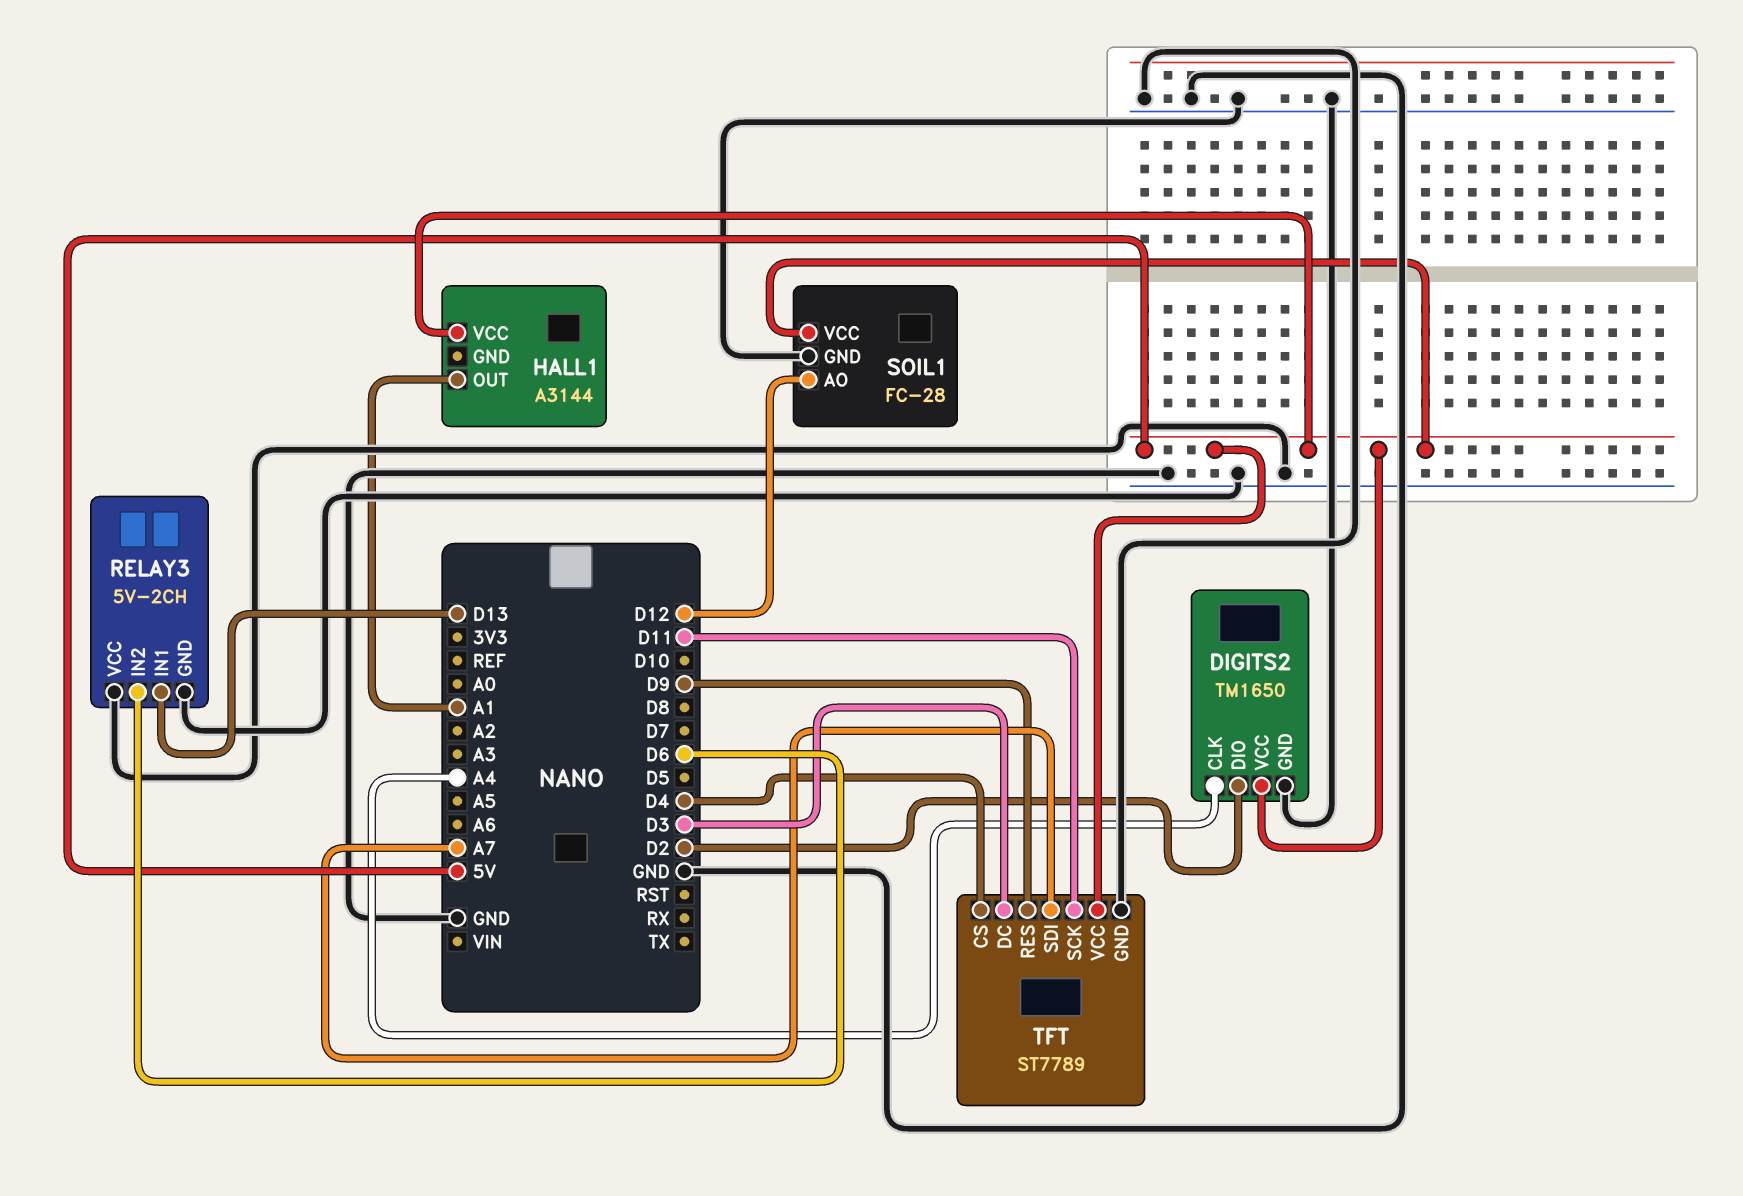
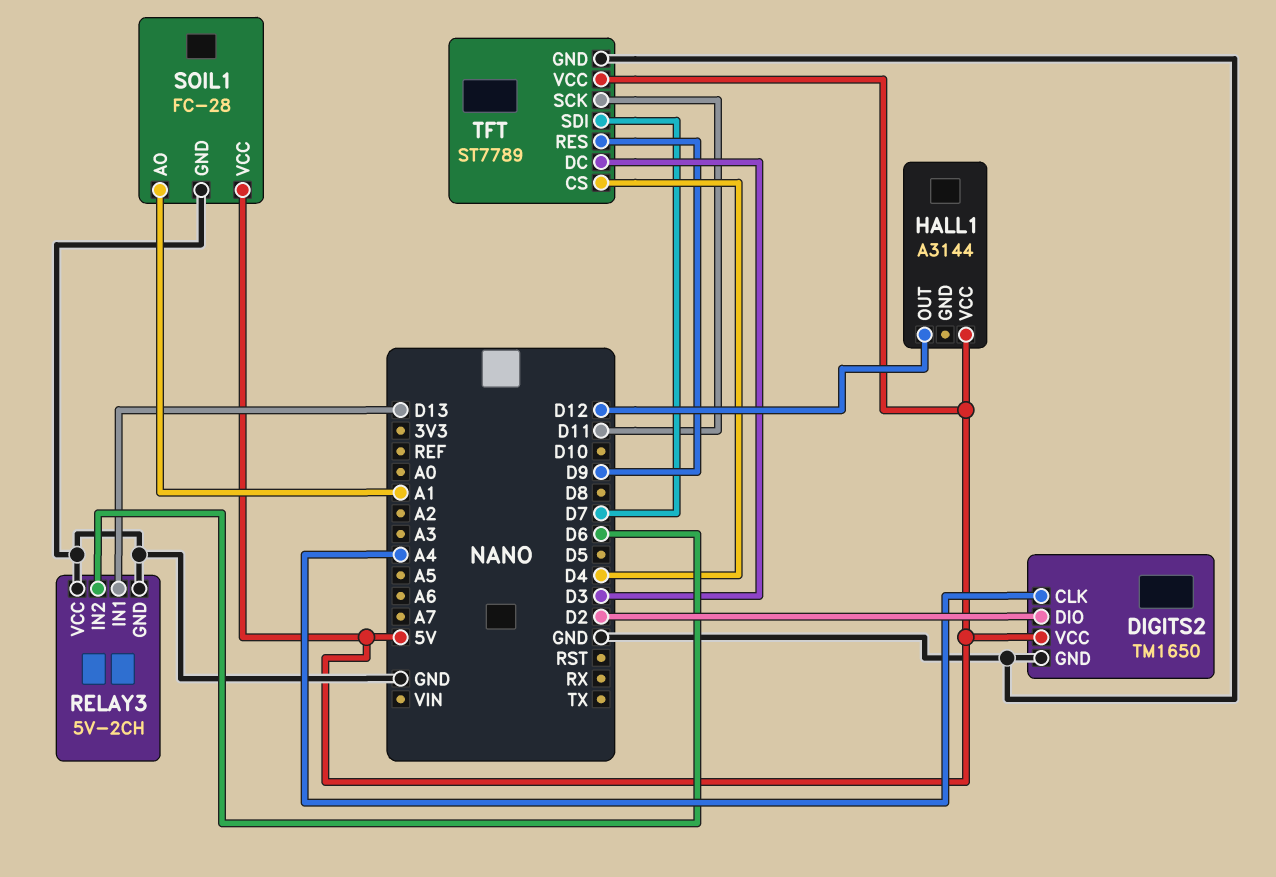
HALL1 pin OUT: A1 -> D12
SOIL1 pin AO: D12 -> A1
TFT pin SDI: A7 -> D7

